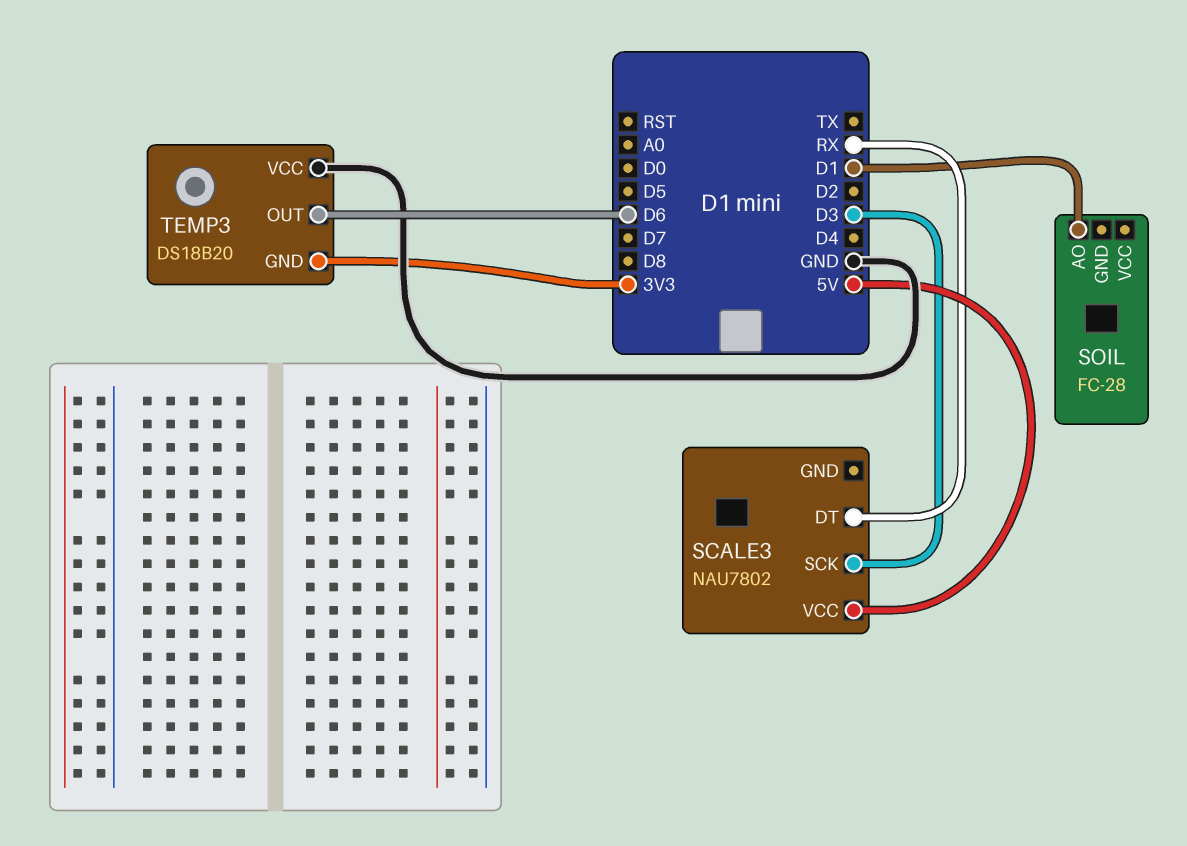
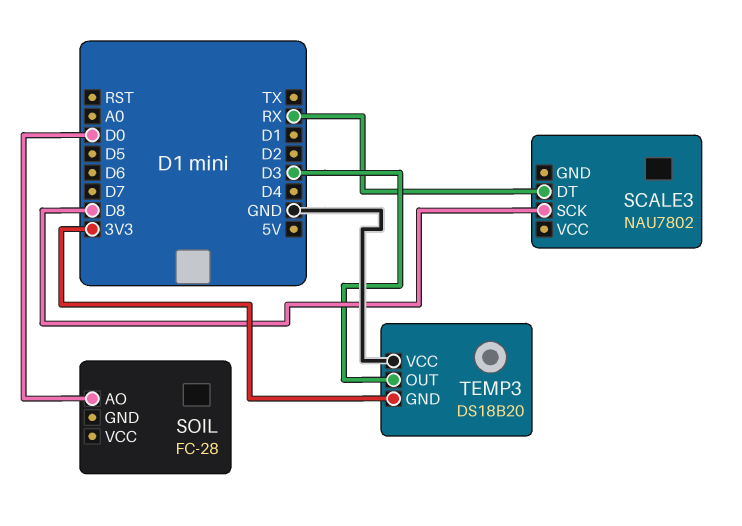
SCALE3 pin SCK: D3 -> D8
SCALE3 pin VCC: 5V -> none
SOIL pin AO: D1 -> D0
TEMP3 pin OUT: D6 -> D3

